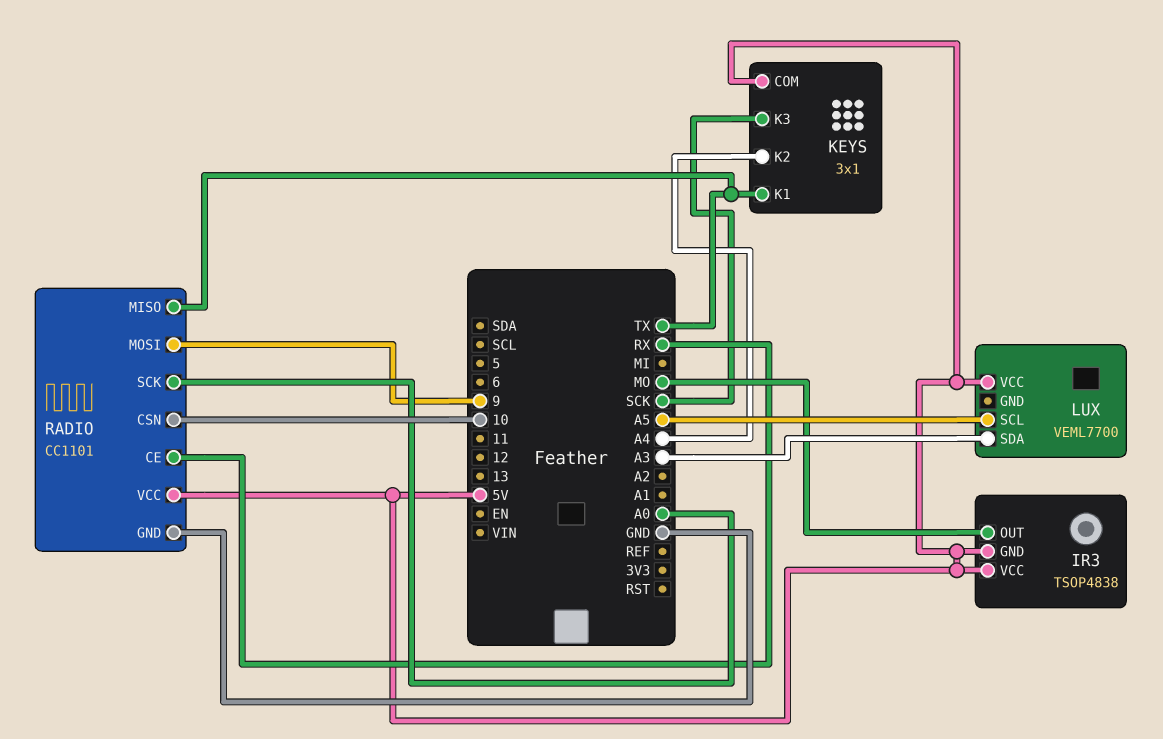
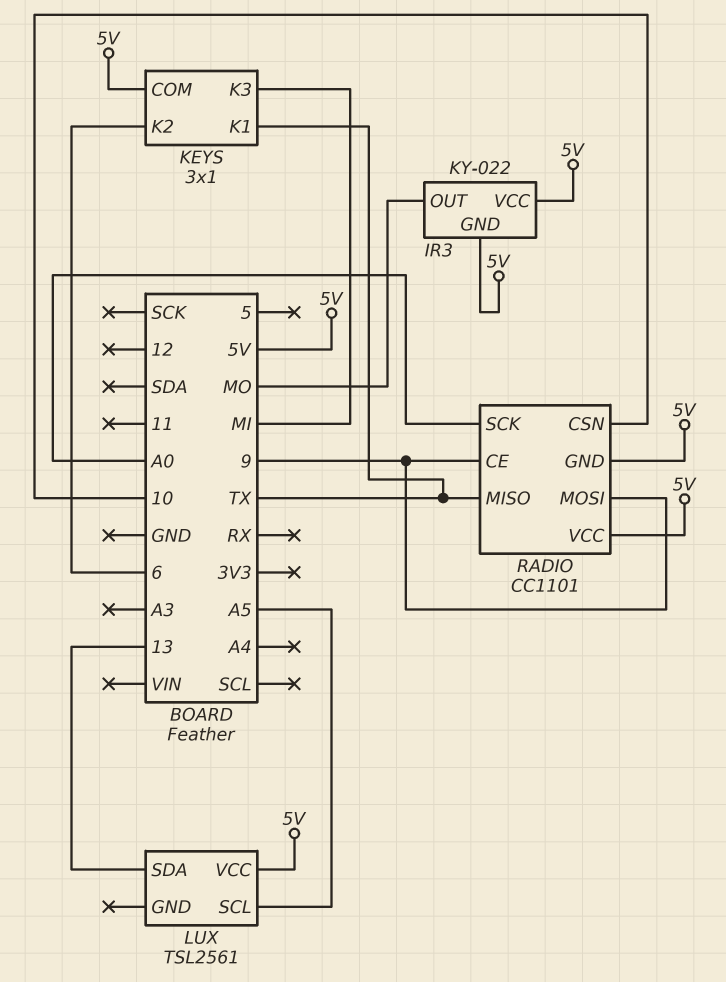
IR3: TSOP4838 -> KY-022
KEYS pin K2: A4 -> 6
KEYS pin K3: SCK -> MI
LUX: VEML7700 -> TSL2561
LUX pin SDA: A3 -> 13
RADIO pin CE: RX -> 9
RADIO pin GND: GND -> 5V

